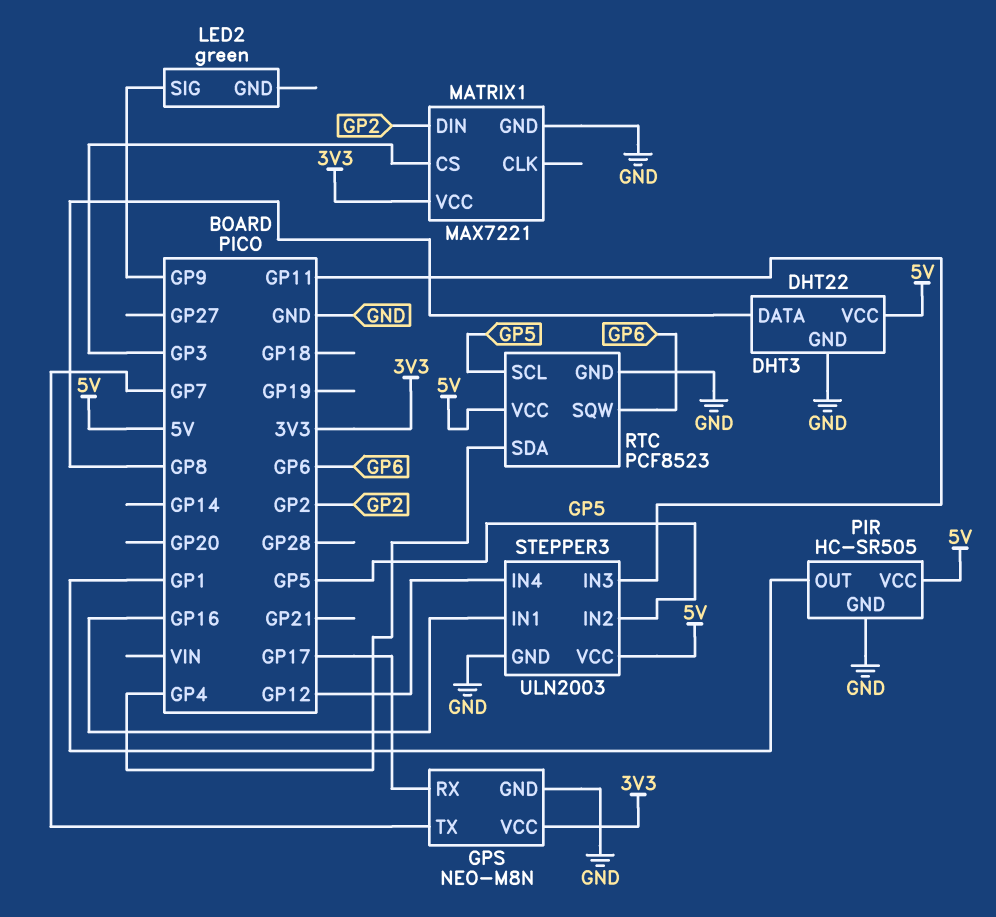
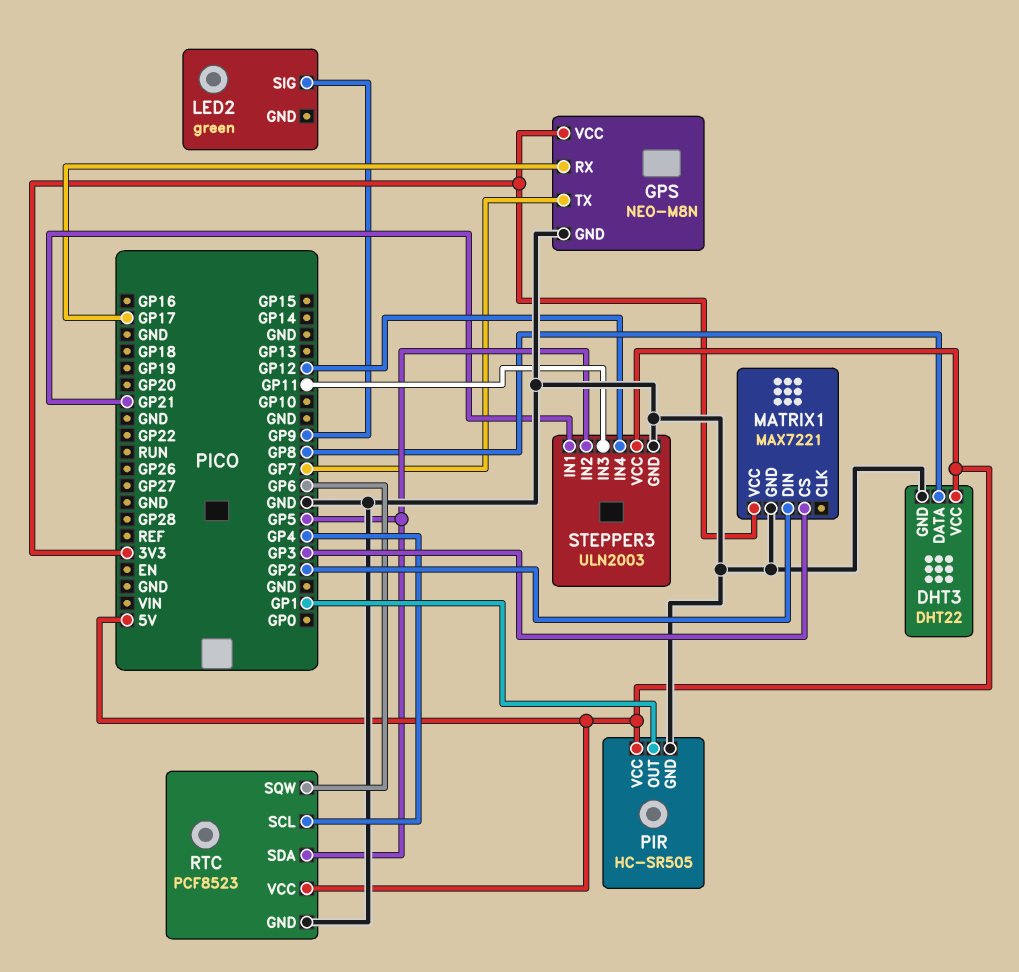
RTC pin SCL: GP5 -> GP4
RTC pin SDA: GP4 -> GP5
STEPPER3 pin IN1: GP16 -> GP21

